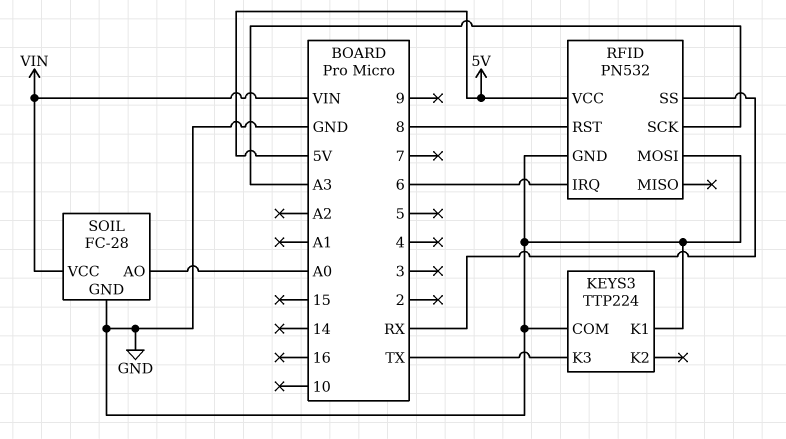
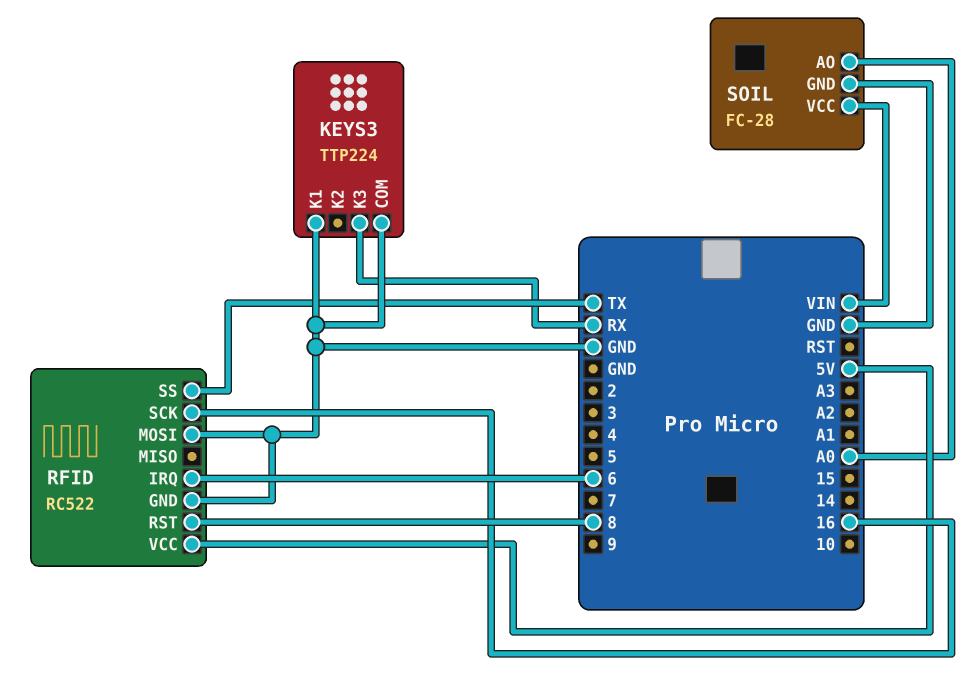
KEYS3 pin K3: TX -> RX
RFID: PN532 -> RC522
RFID pin SCK: A3 -> 16
RFID pin SS: RX -> TX

